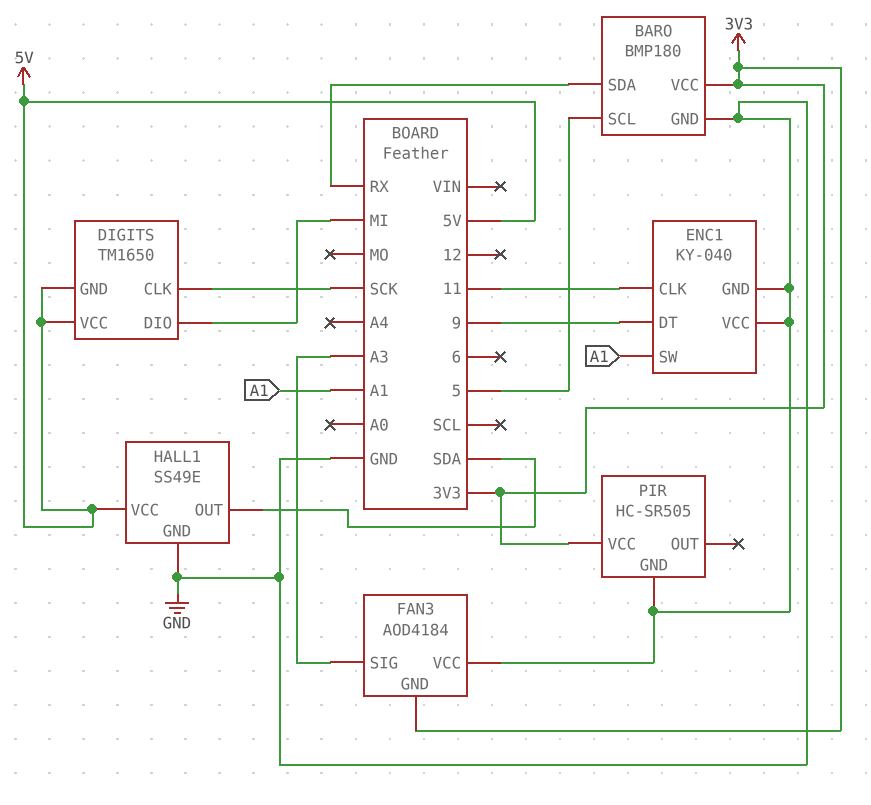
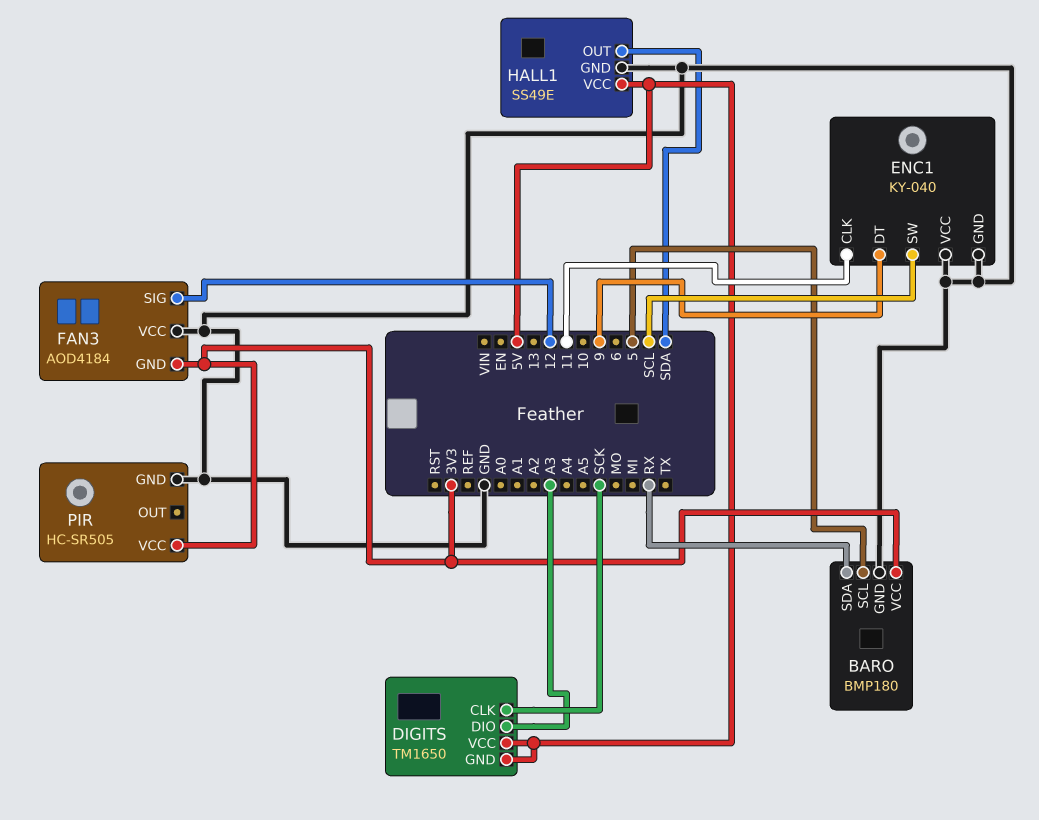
DIGITS pin DIO: MI -> A3
ENC1 pin SW: A1 -> SCL
FAN3 pin SIG: A3 -> 12

